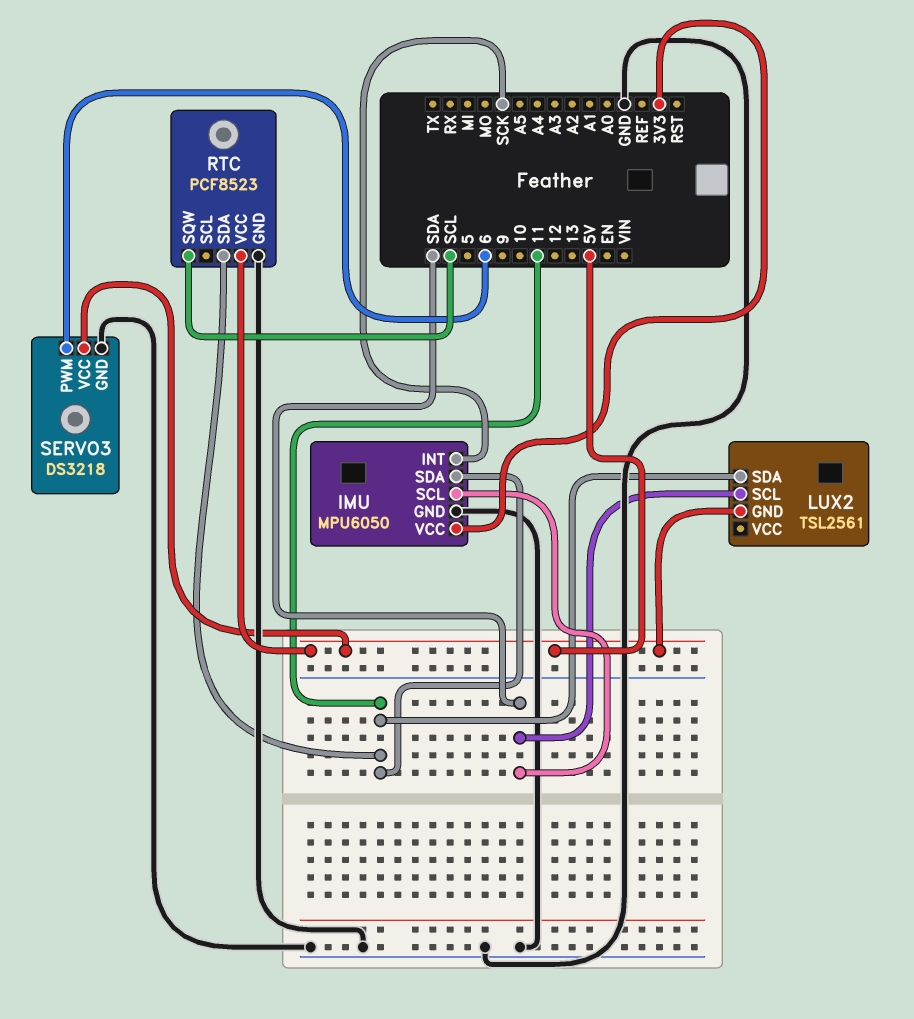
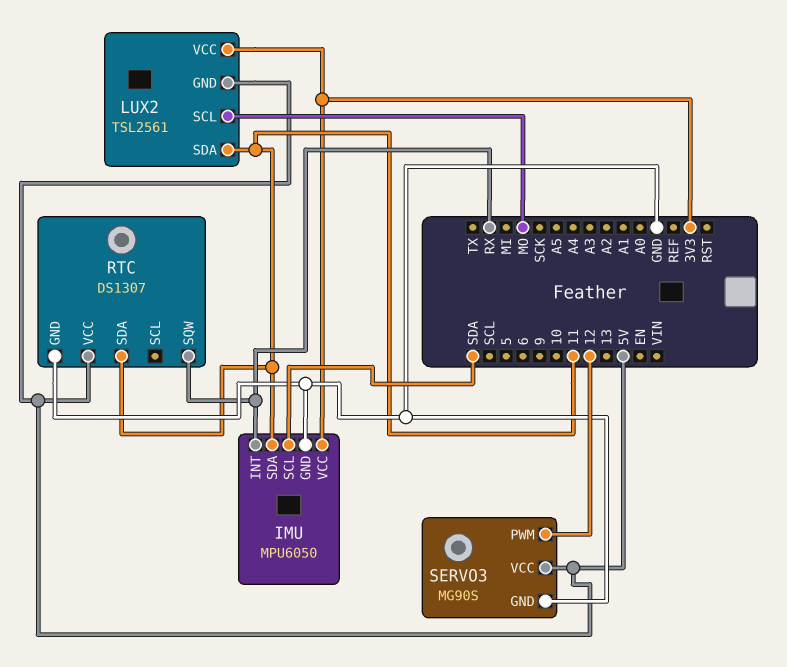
IMU pin INT: SCK -> RX
LUX2 pin SCL: SDA -> MO
LUX2 pin VCC: none -> 3V3
RTC: PCF8523 -> DS1307
RTC pin SQW: SCL -> RX
SERVO3: DS3218 -> MG90S
SERVO3 pin PWM: 6 -> 12

